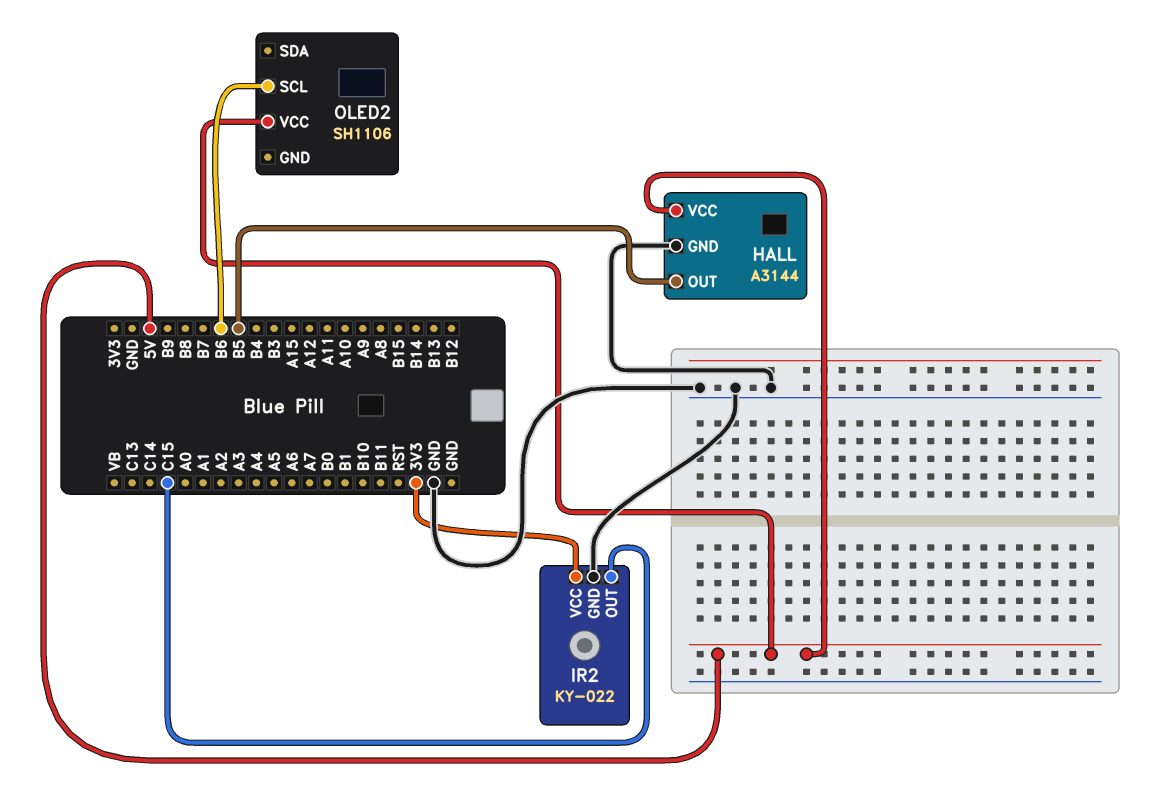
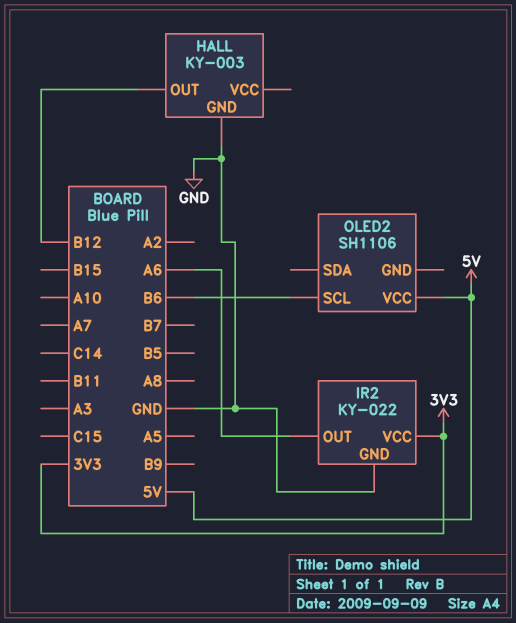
HALL: A3144 -> KY-003
HALL pin OUT: B5 -> B12
HALL pin VCC: 5V -> none
IR2 pin OUT: C15 -> A6

